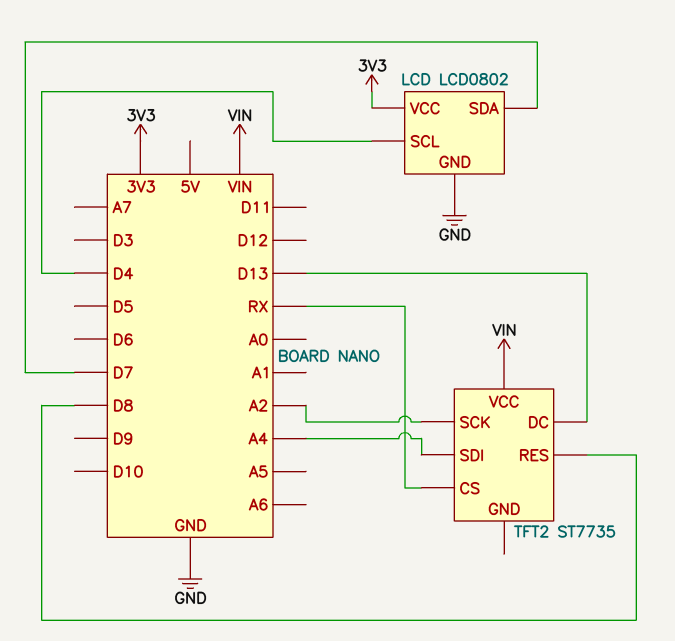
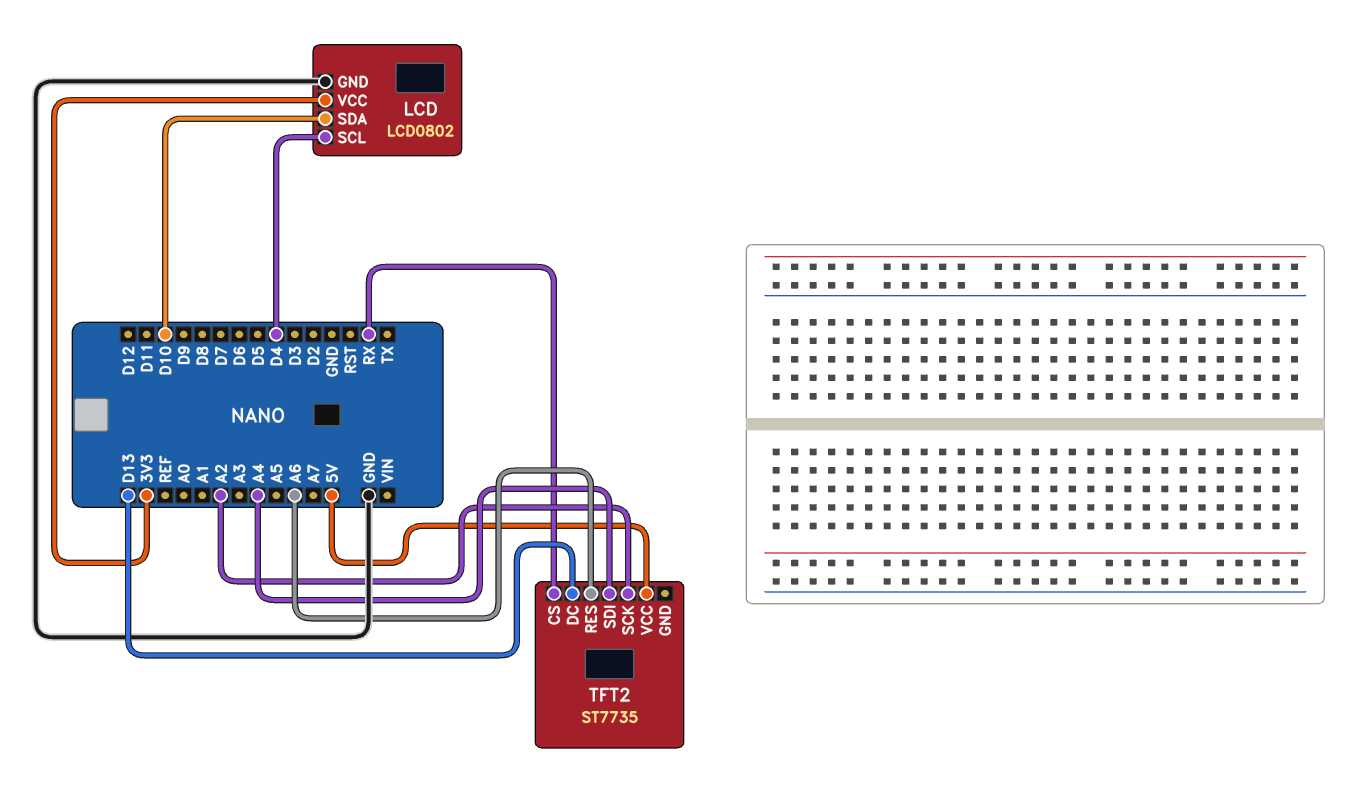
LCD pin SDA: D7 -> D10
TFT2 pin RES: D8 -> A6
TFT2 pin VCC: VIN -> 5V

